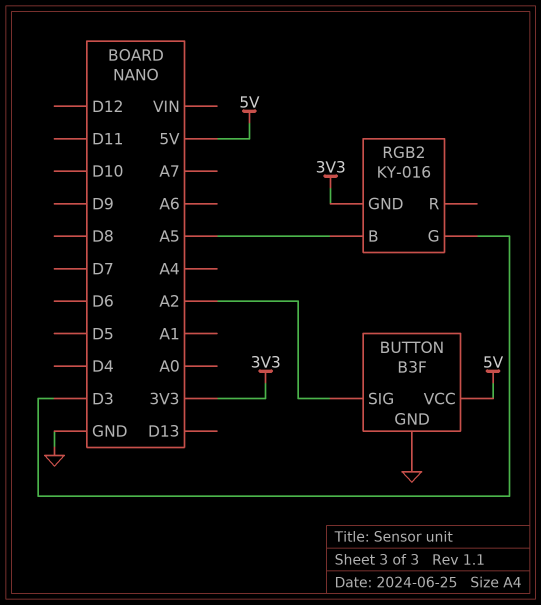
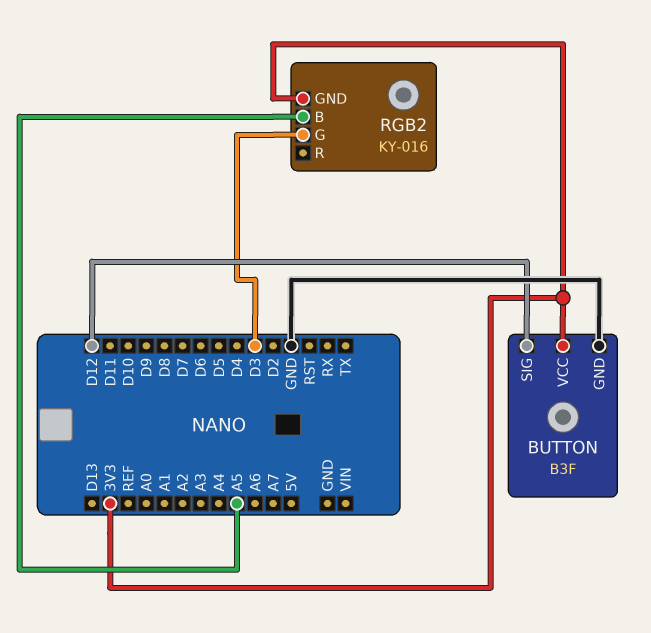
BUTTON pin SIG: A2 -> D12
BUTTON pin VCC: 5V -> 3V3

